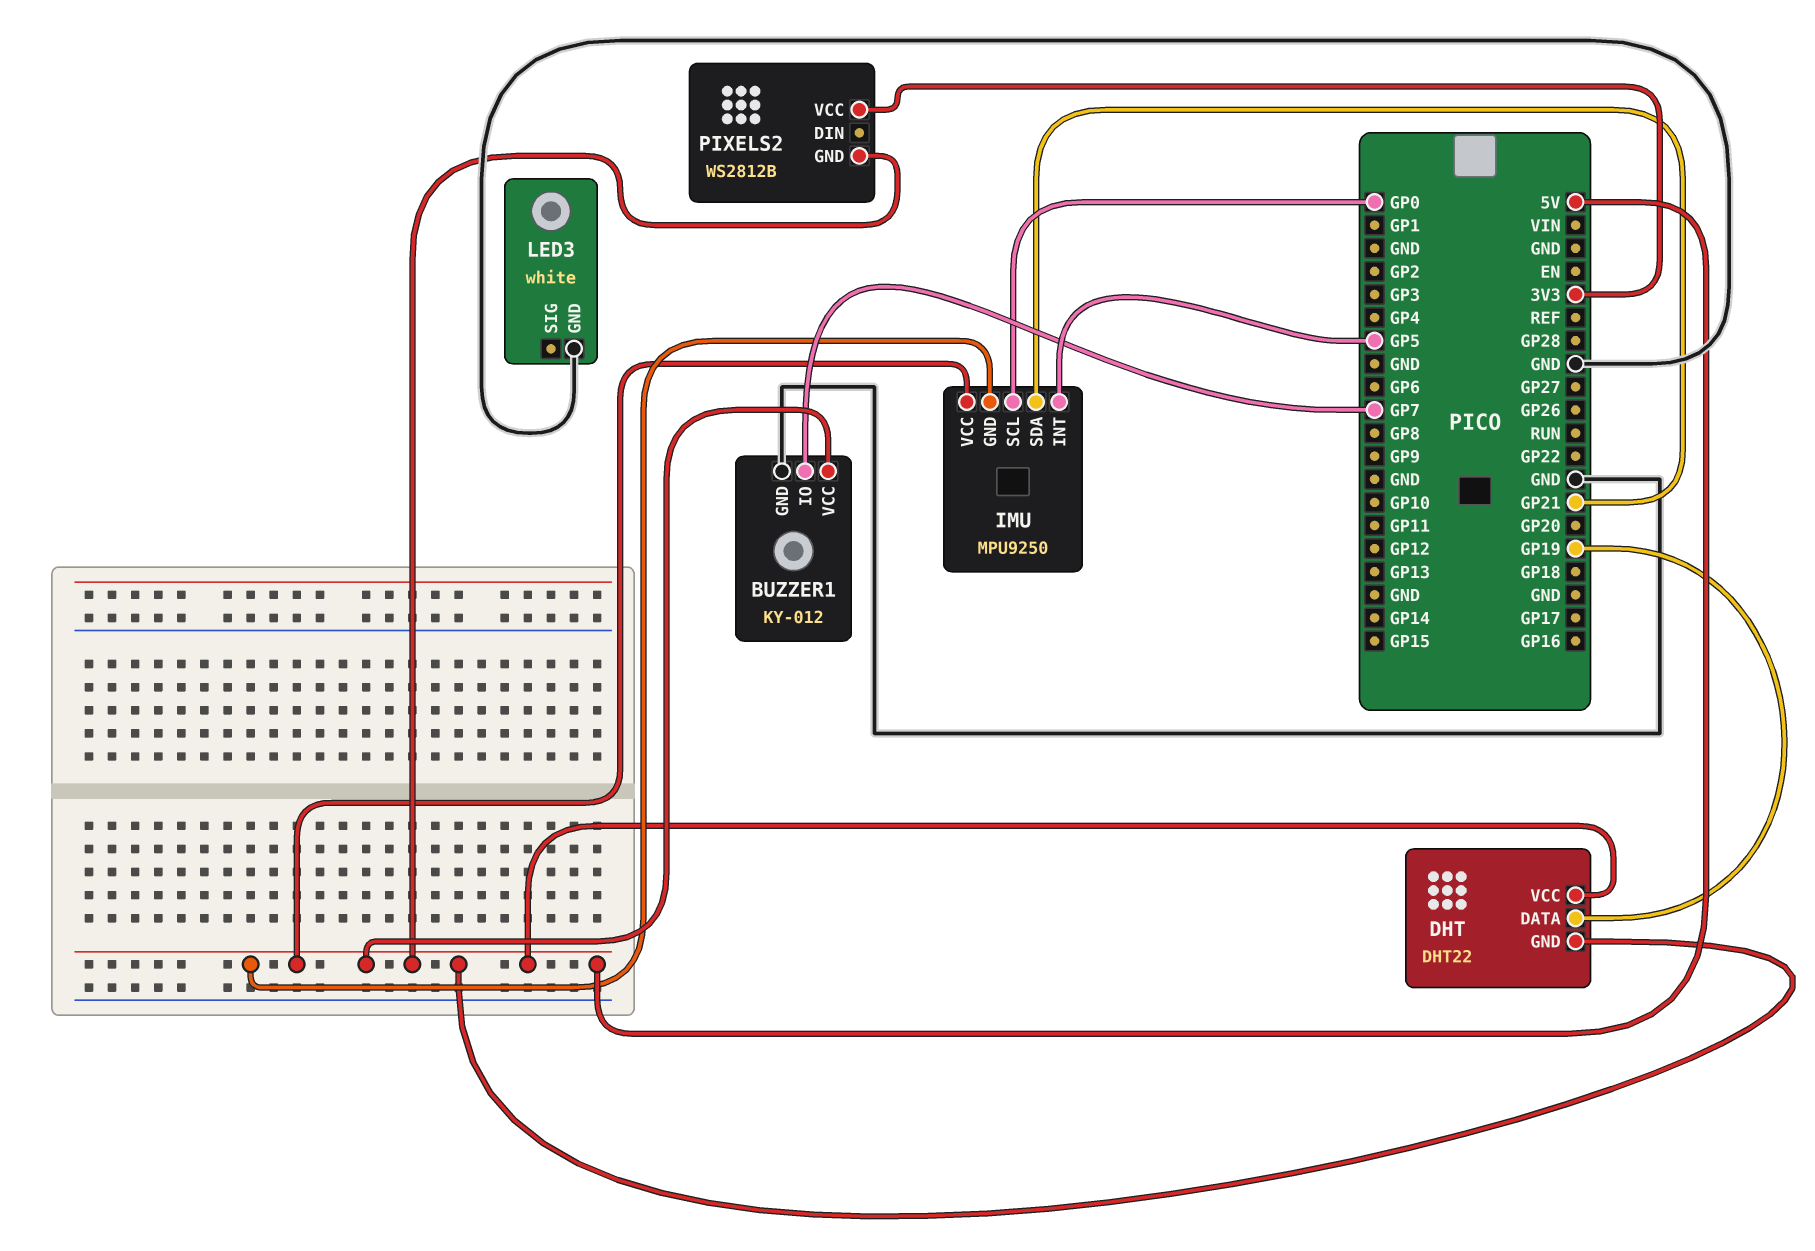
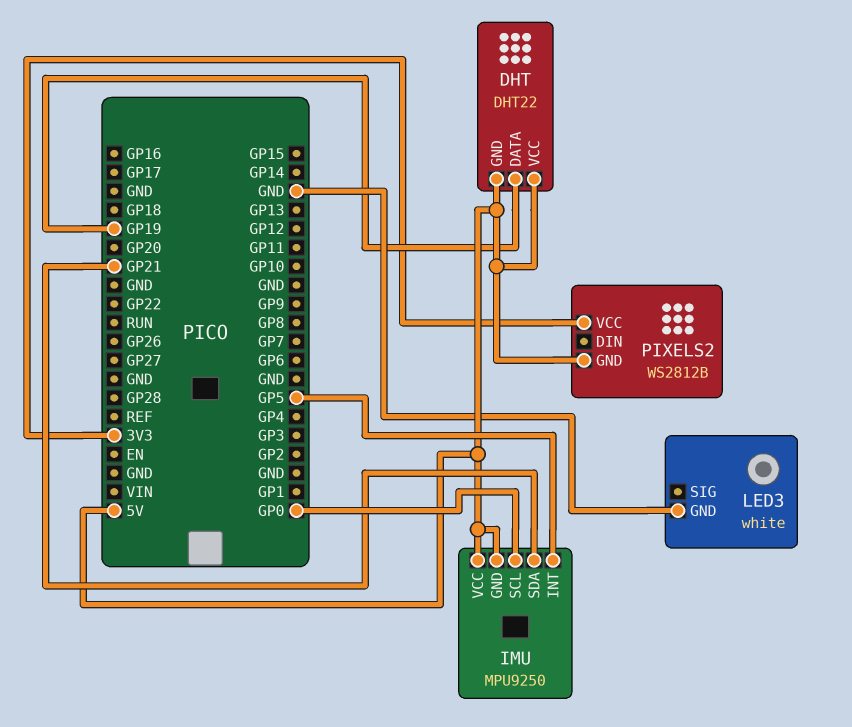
BUZZER1: KY-012 -> none
BUZZER1 pin GND: GND -> none
BUZZER1 pin IO: GP7 -> none
BUZZER1 pin VCC: 5V -> none

